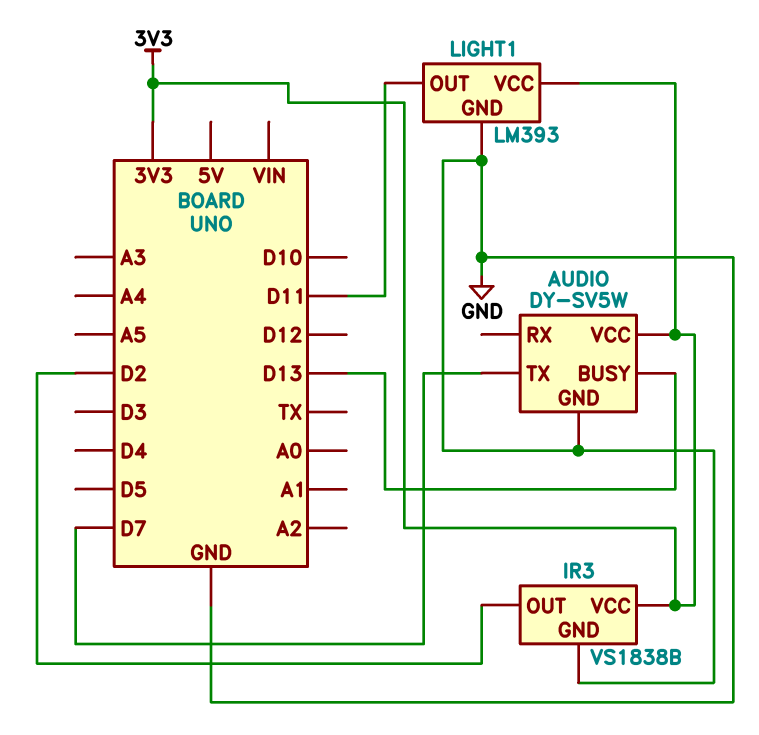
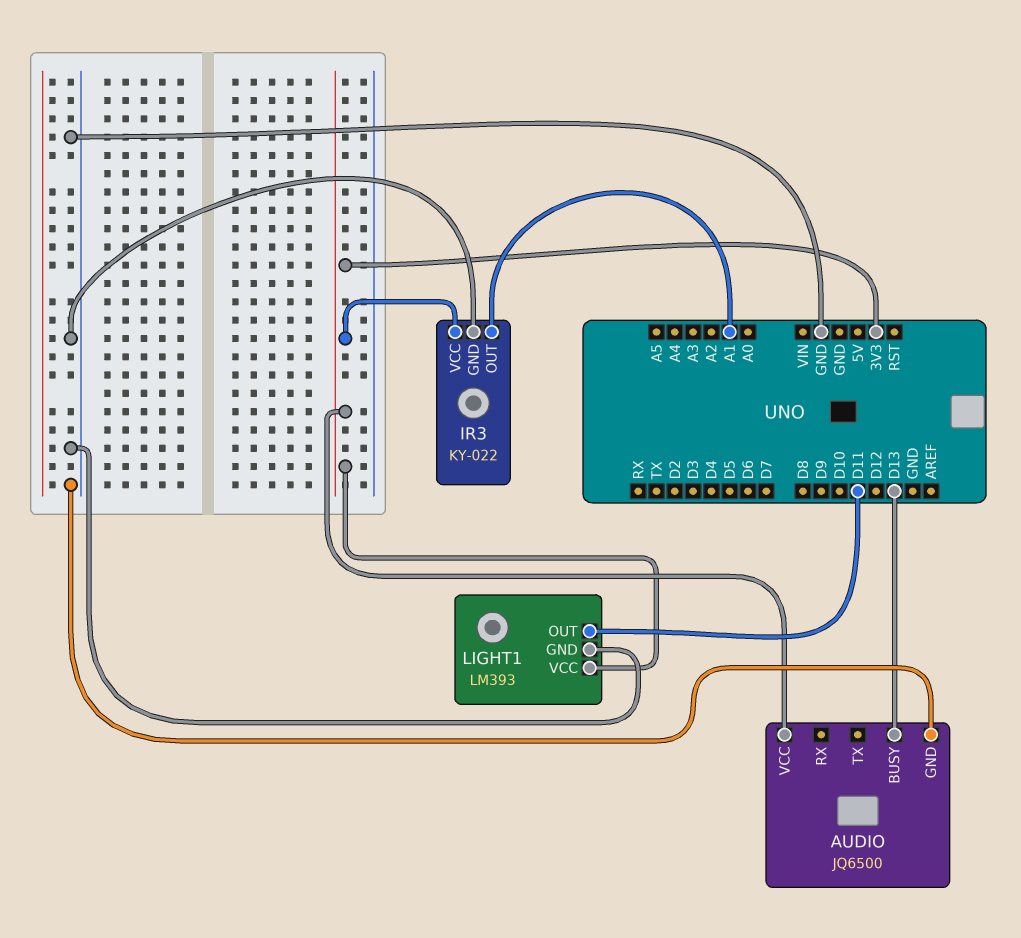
AUDIO: DY-SV5W -> JQ6500
AUDIO pin TX: D7 -> none
IR3: VS1838B -> KY-022
IR3 pin OUT: D2 -> A1

